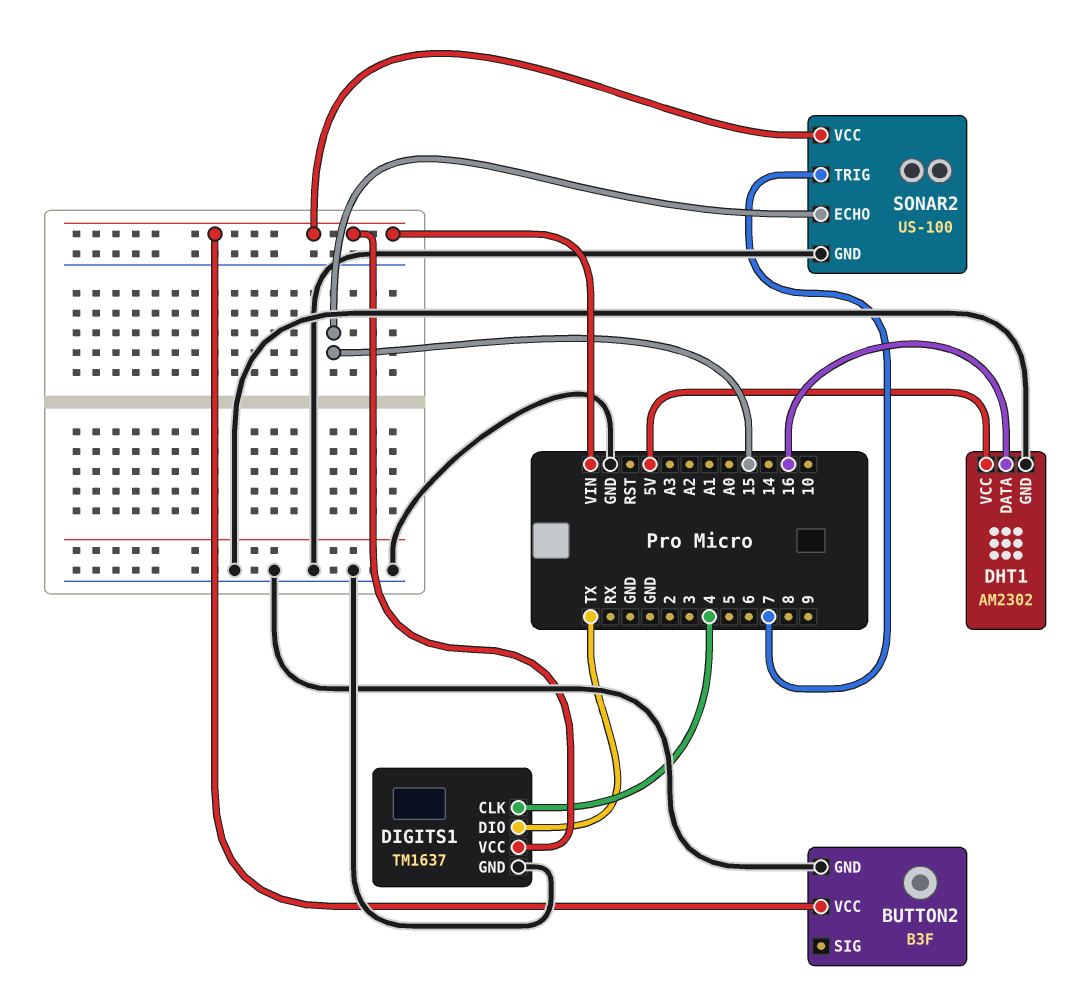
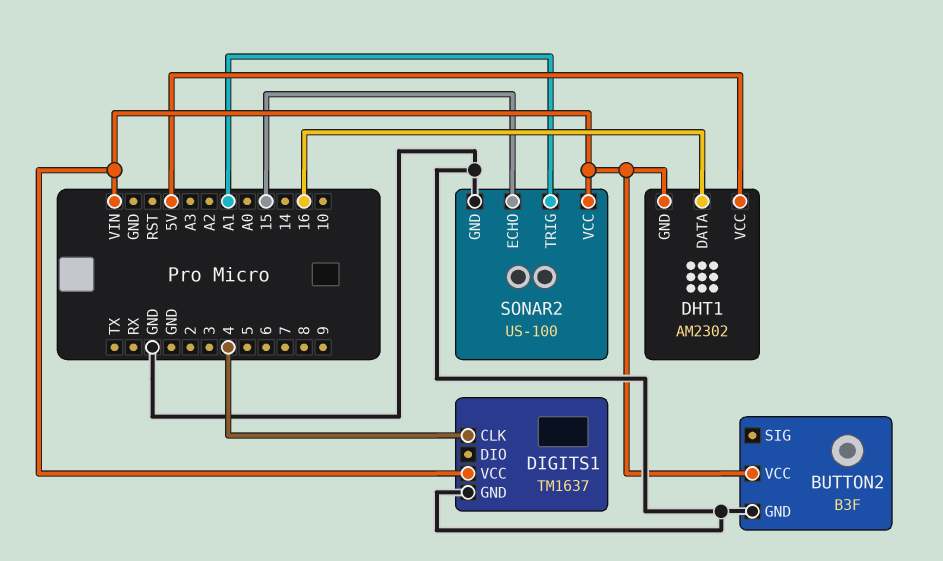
DHT1 pin GND: GND -> VIN
DIGITS1 pin DIO: TX -> none
SONAR2 pin TRIG: 7 -> A1

